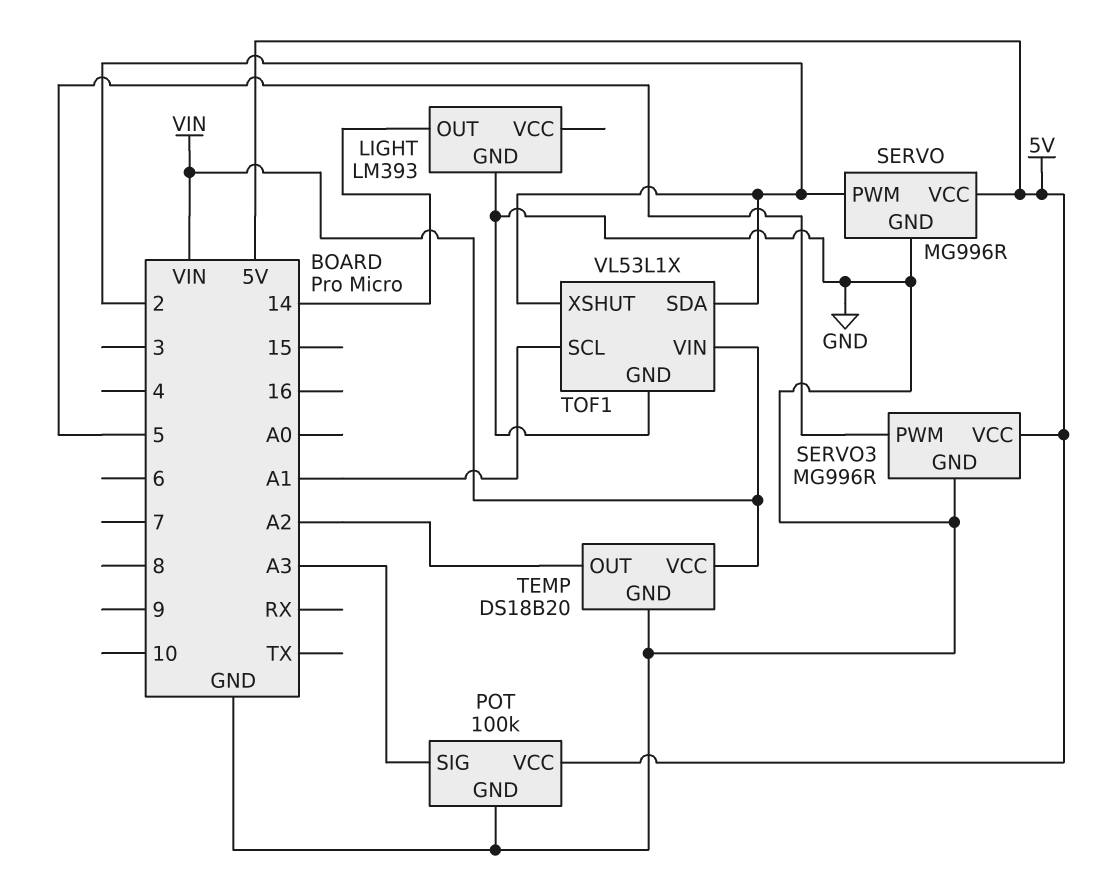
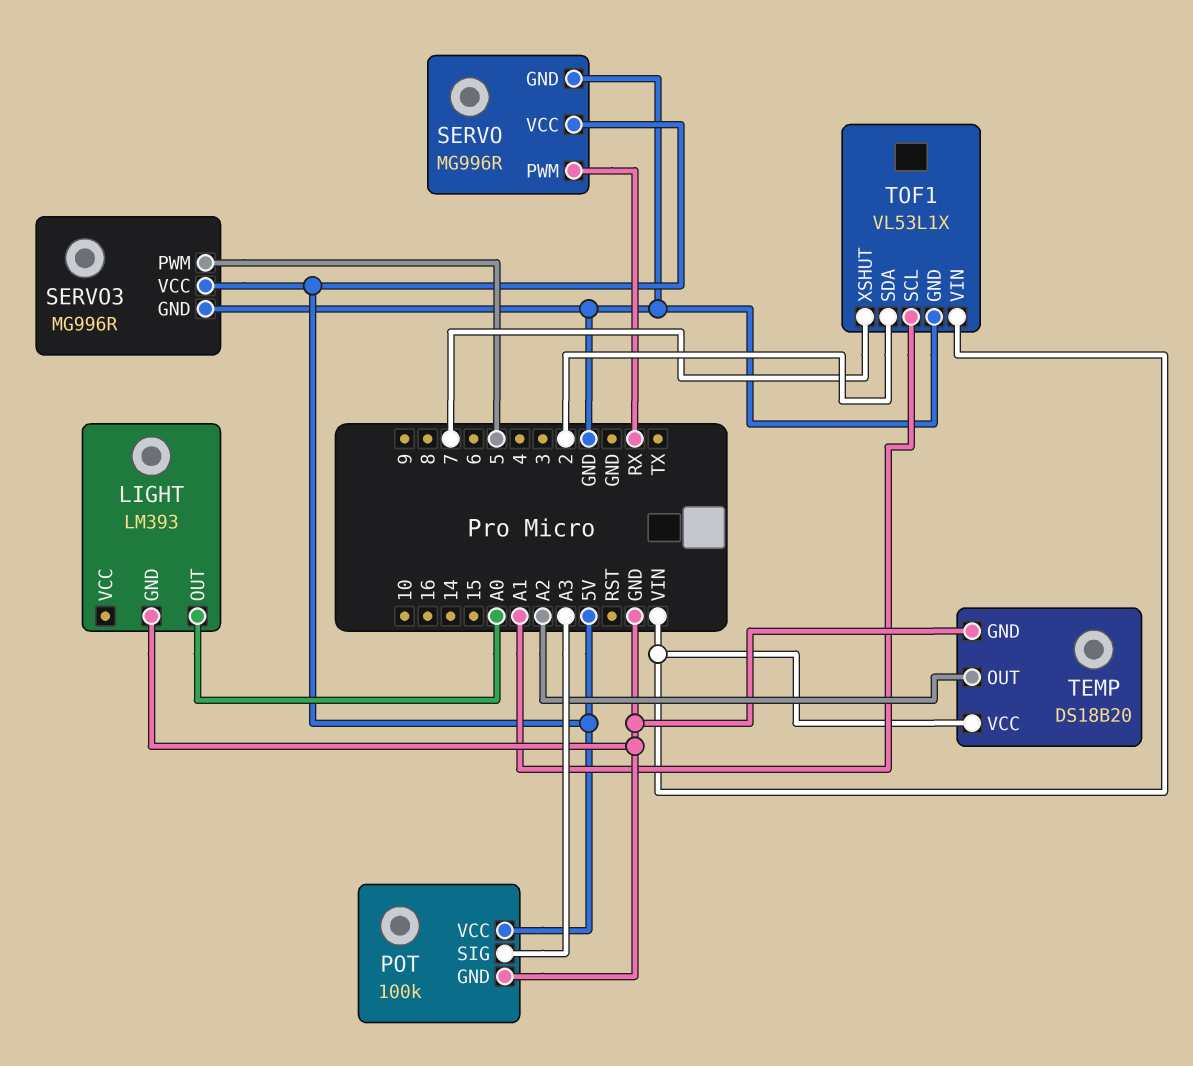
LIGHT pin OUT: 14 -> A0
SERVO pin PWM: 2 -> RX
TOF1 pin XSHUT: 2 -> 7

